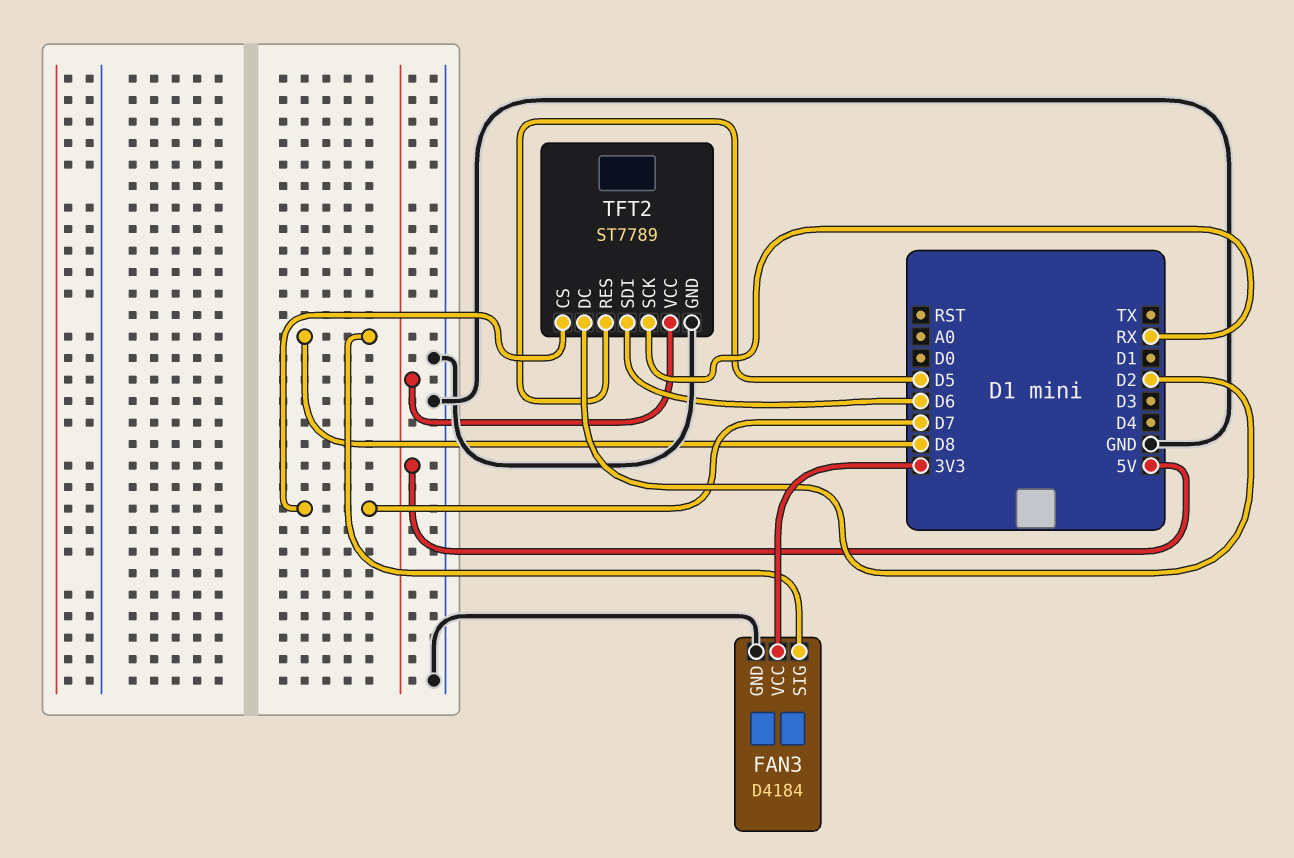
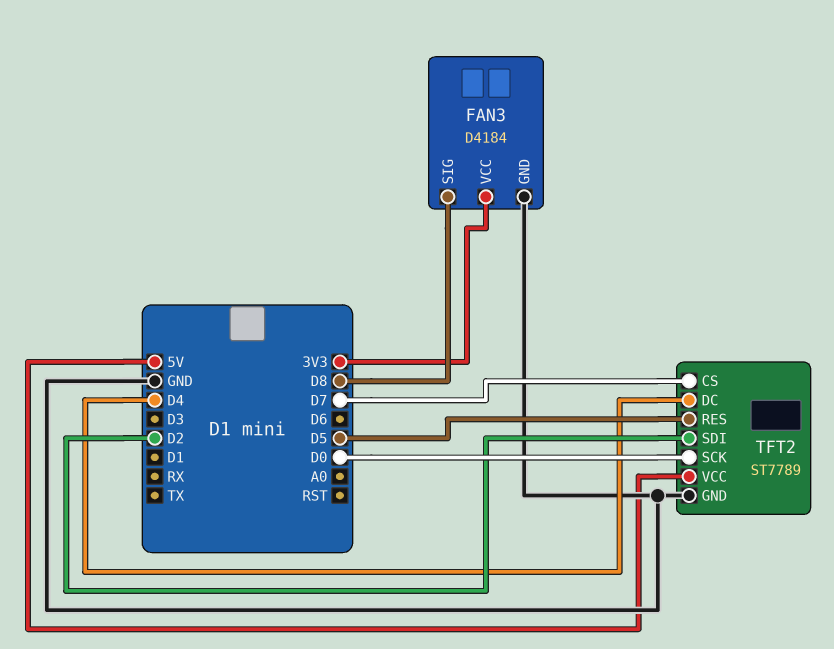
TFT2 pin DC: D2 -> D4
TFT2 pin SCK: RX -> D0
TFT2 pin SDI: D6 -> D2

